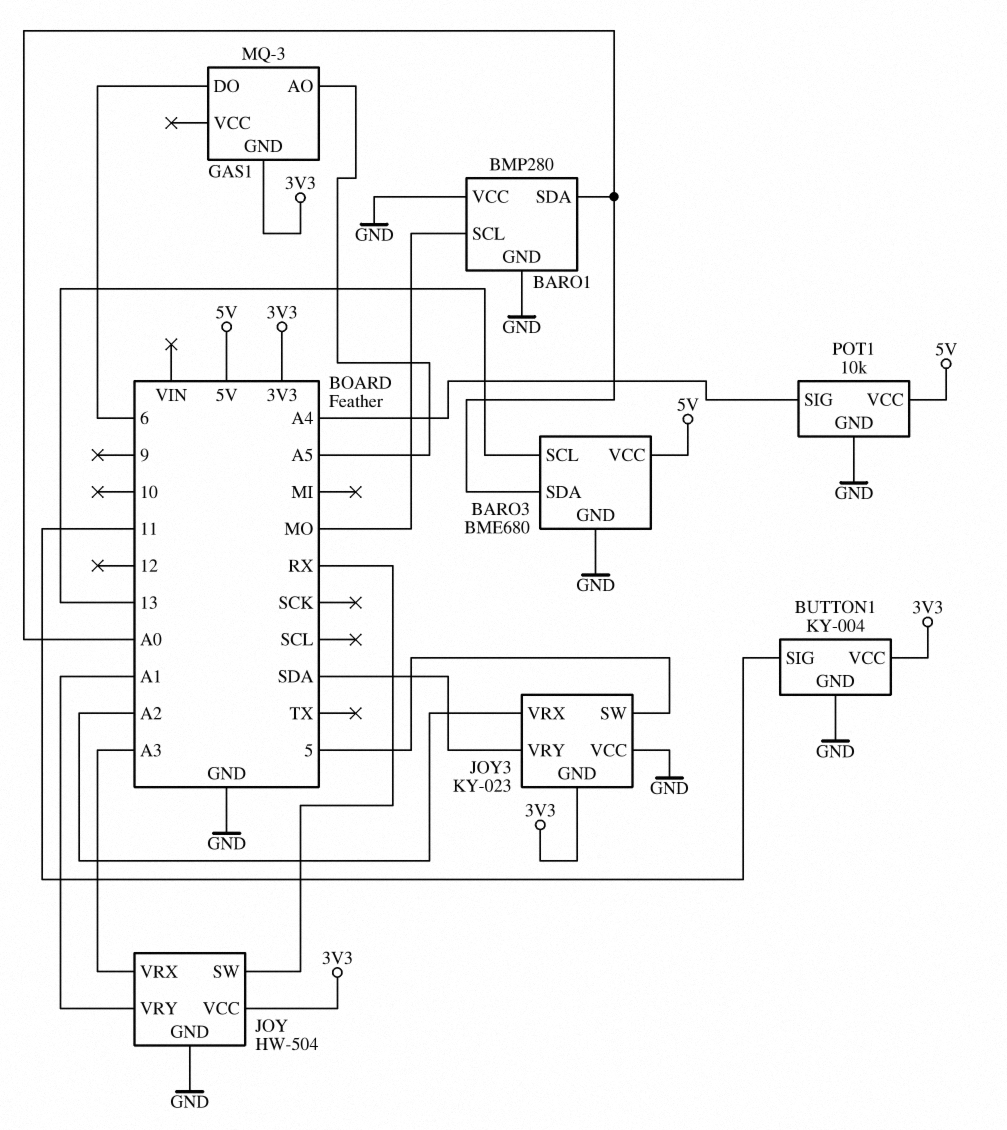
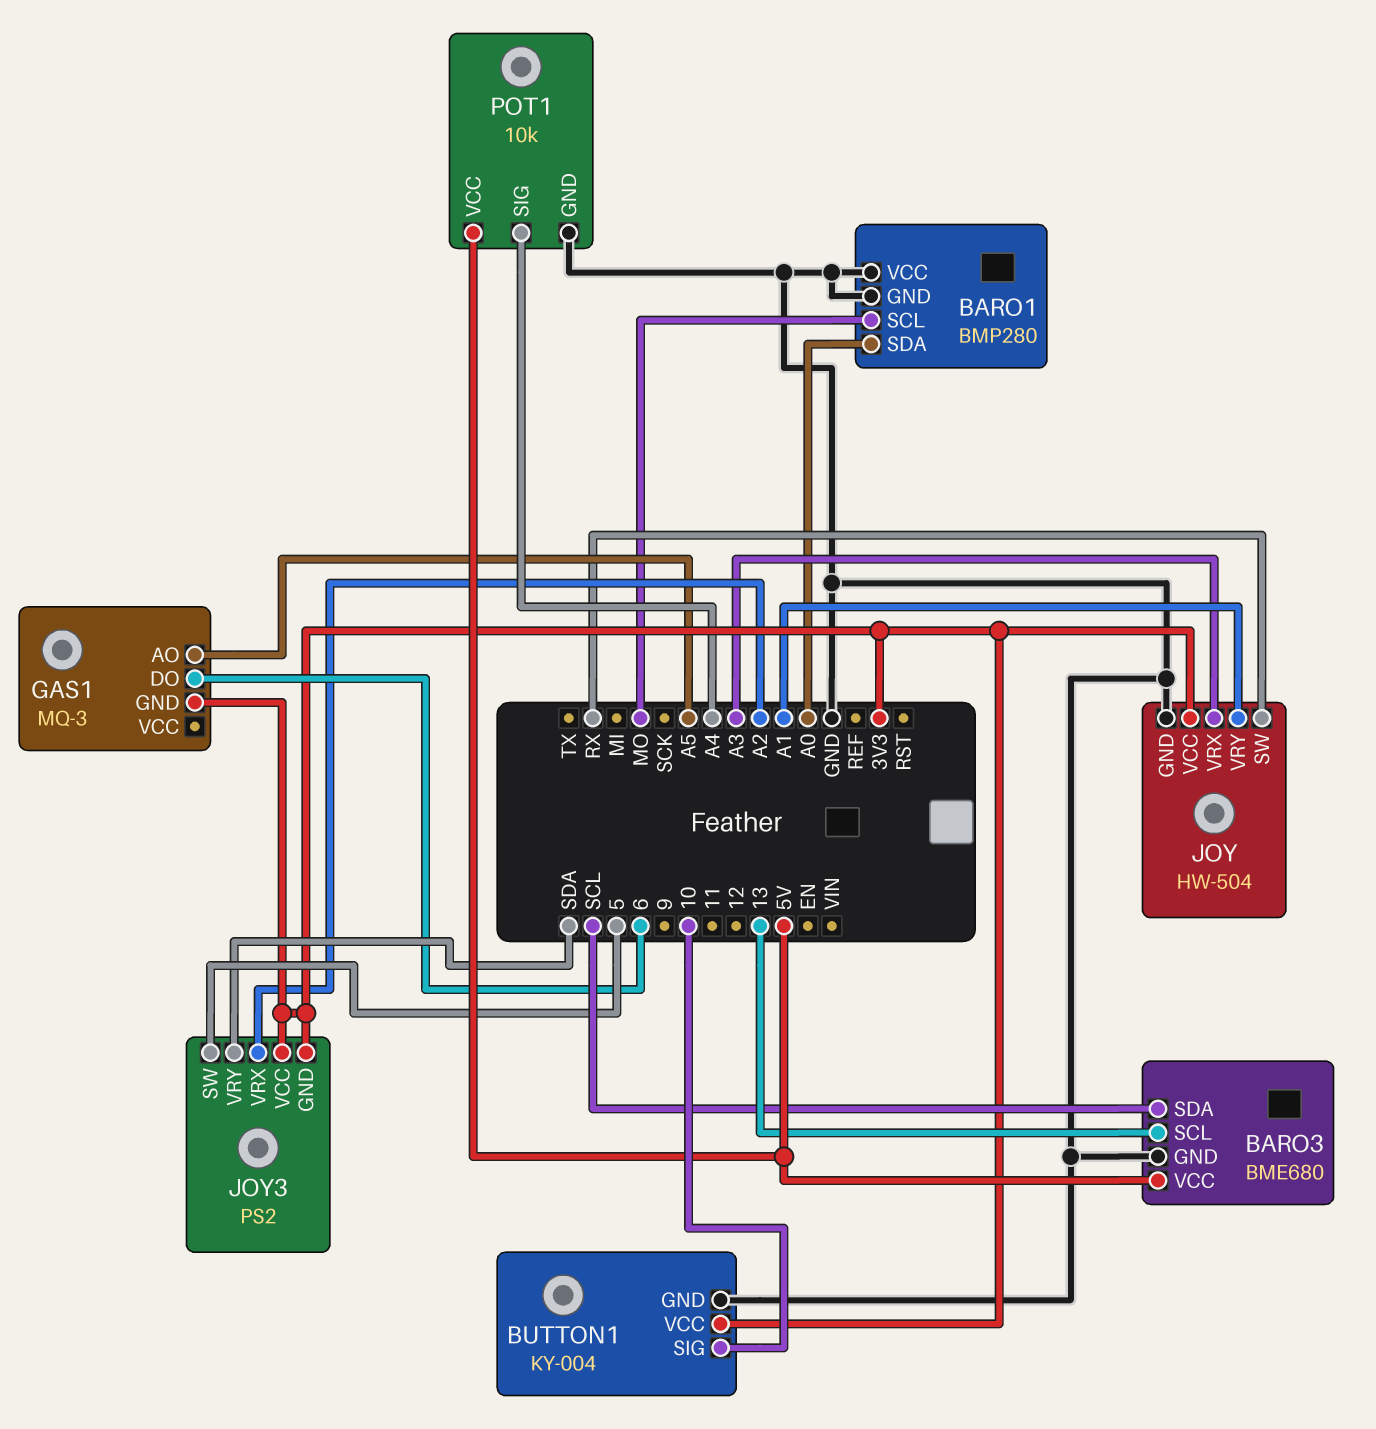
BARO3 pin SDA: A0 -> SCL
BUTTON1 pin SIG: 11 -> 10
JOY3: KY-023 -> PS2
JOY3 pin VCC: GND -> 3V3

